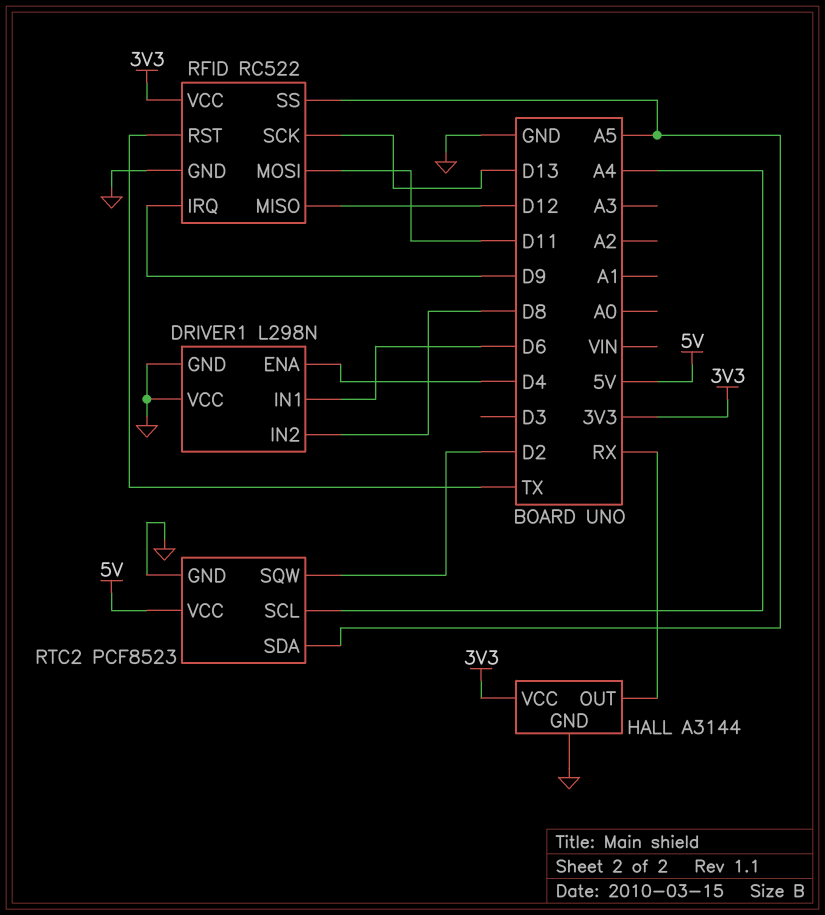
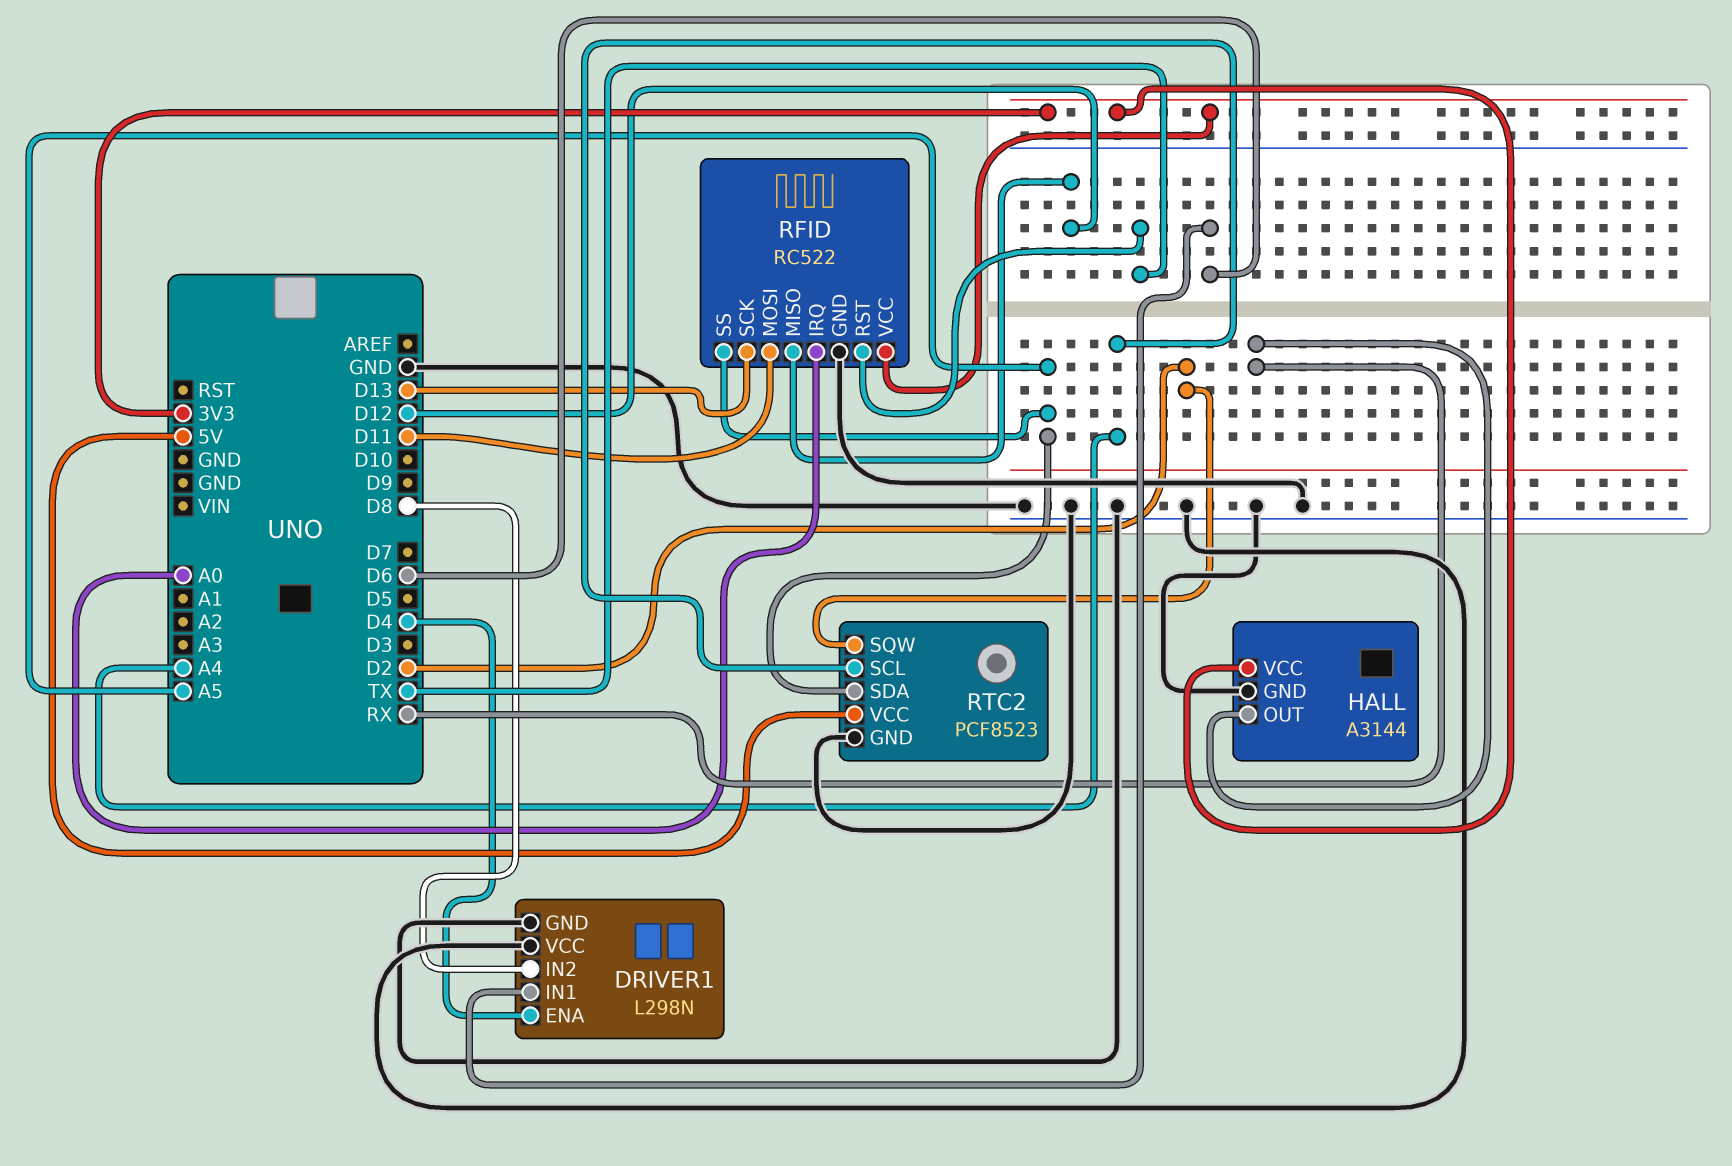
RFID pin IRQ: D9 -> A0

